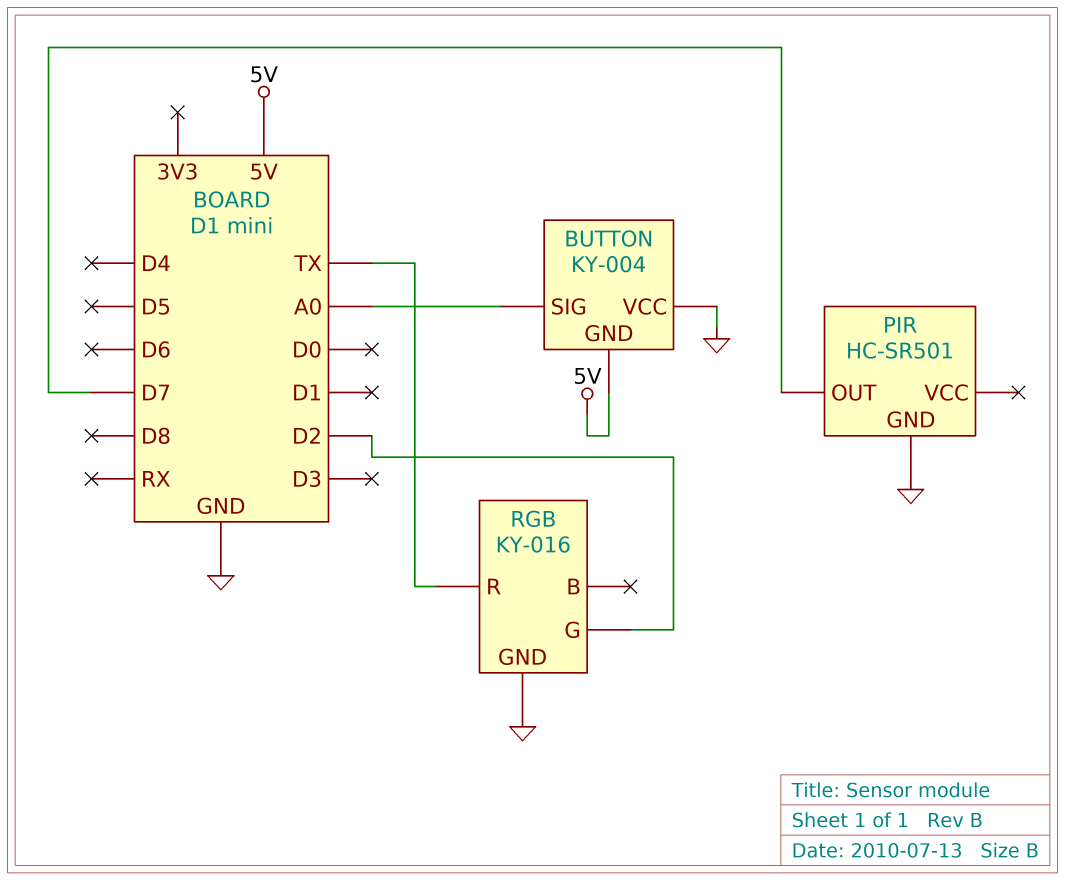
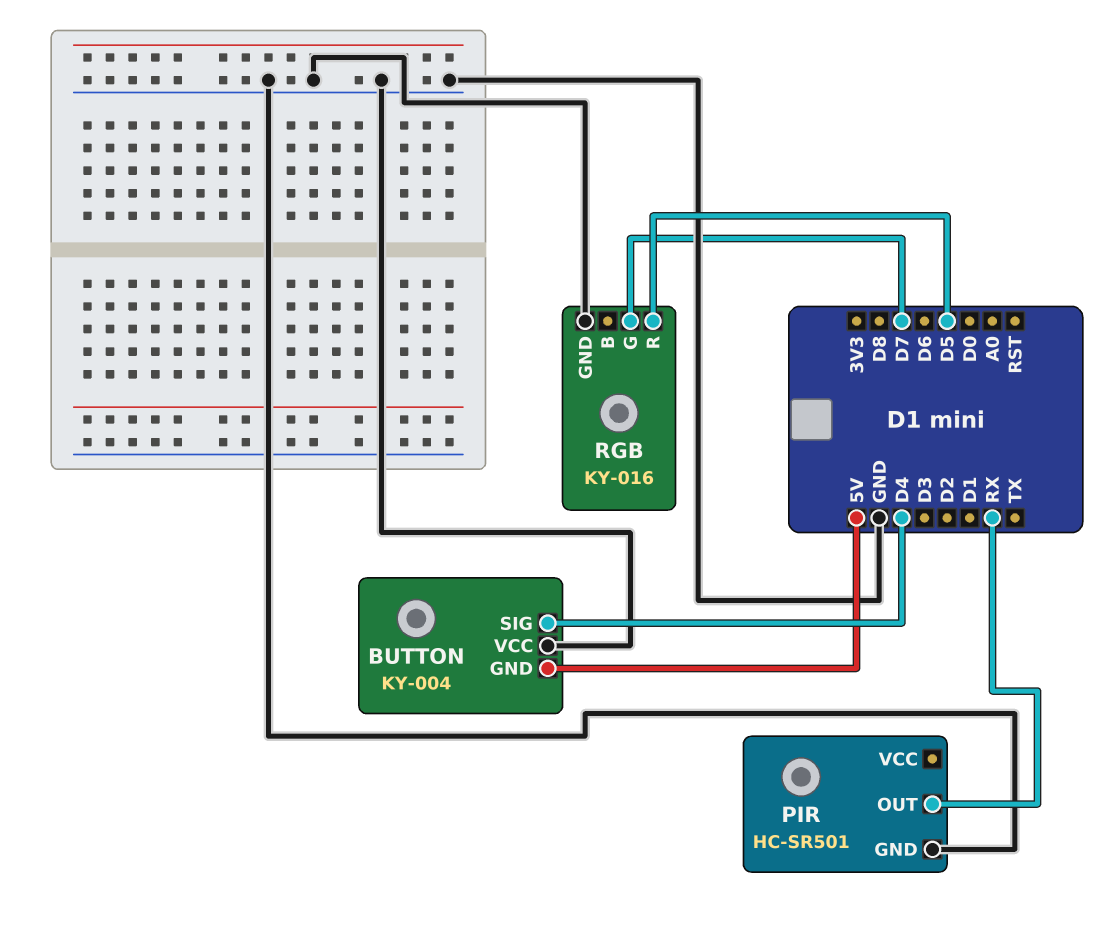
BUTTON pin SIG: A0 -> D4
PIR pin OUT: D7 -> RX
RGB pin G: D2 -> D7
RGB pin R: TX -> D5

